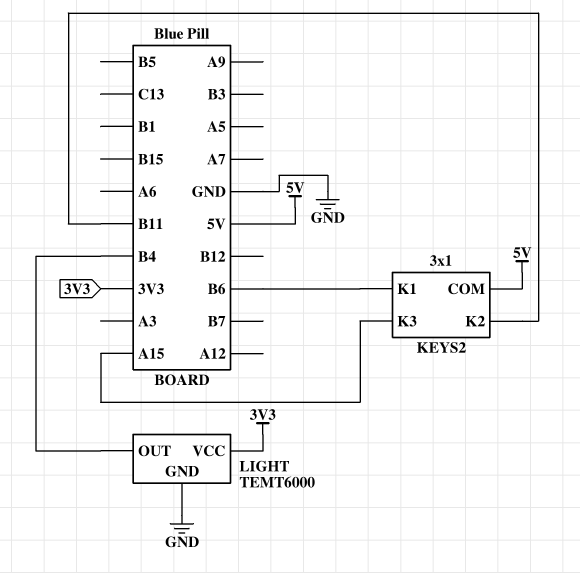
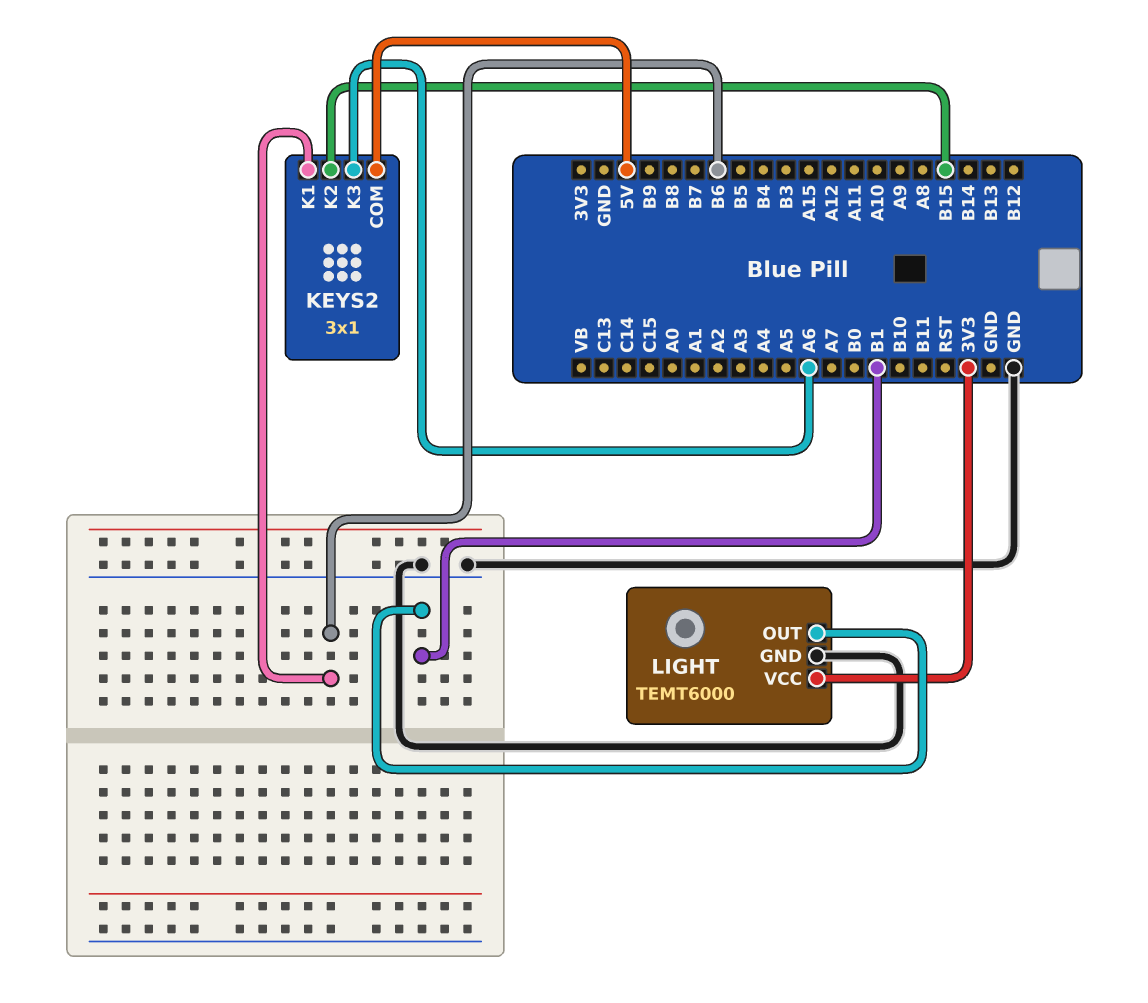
KEYS2 pin K2: B11 -> B15
KEYS2 pin K3: A15 -> A6
LIGHT pin OUT: B4 -> B1

